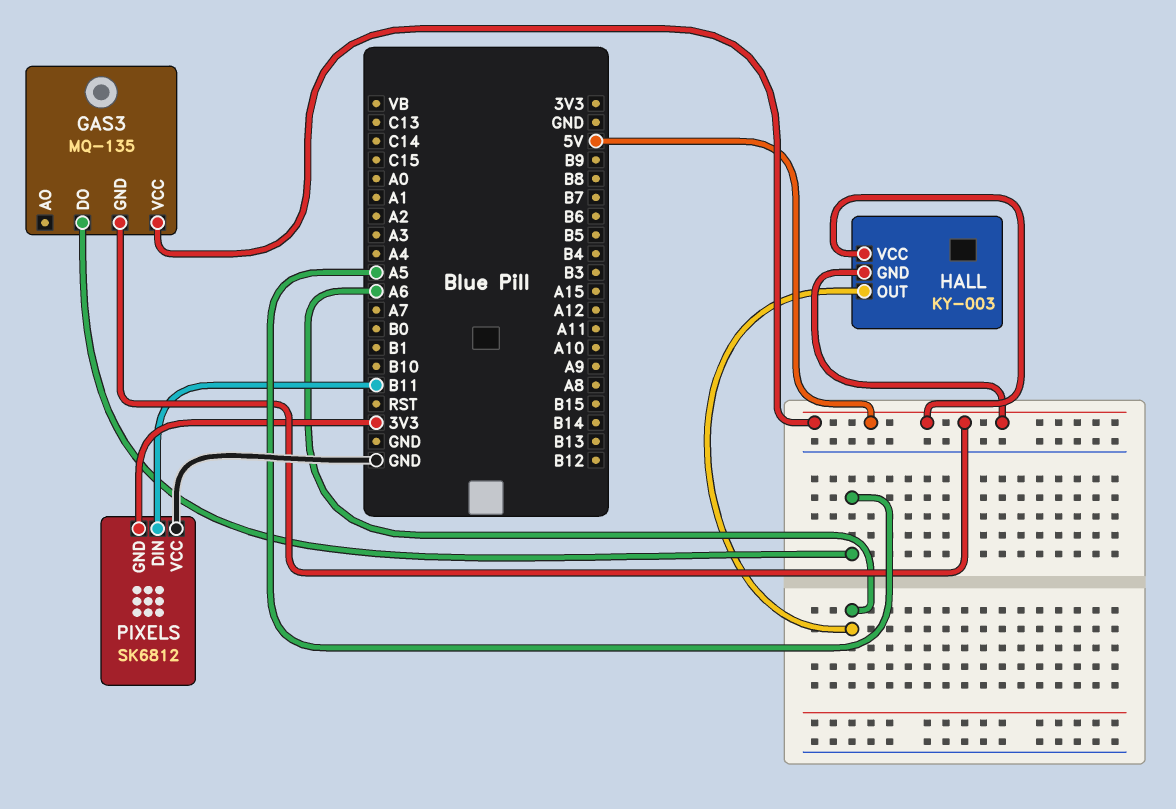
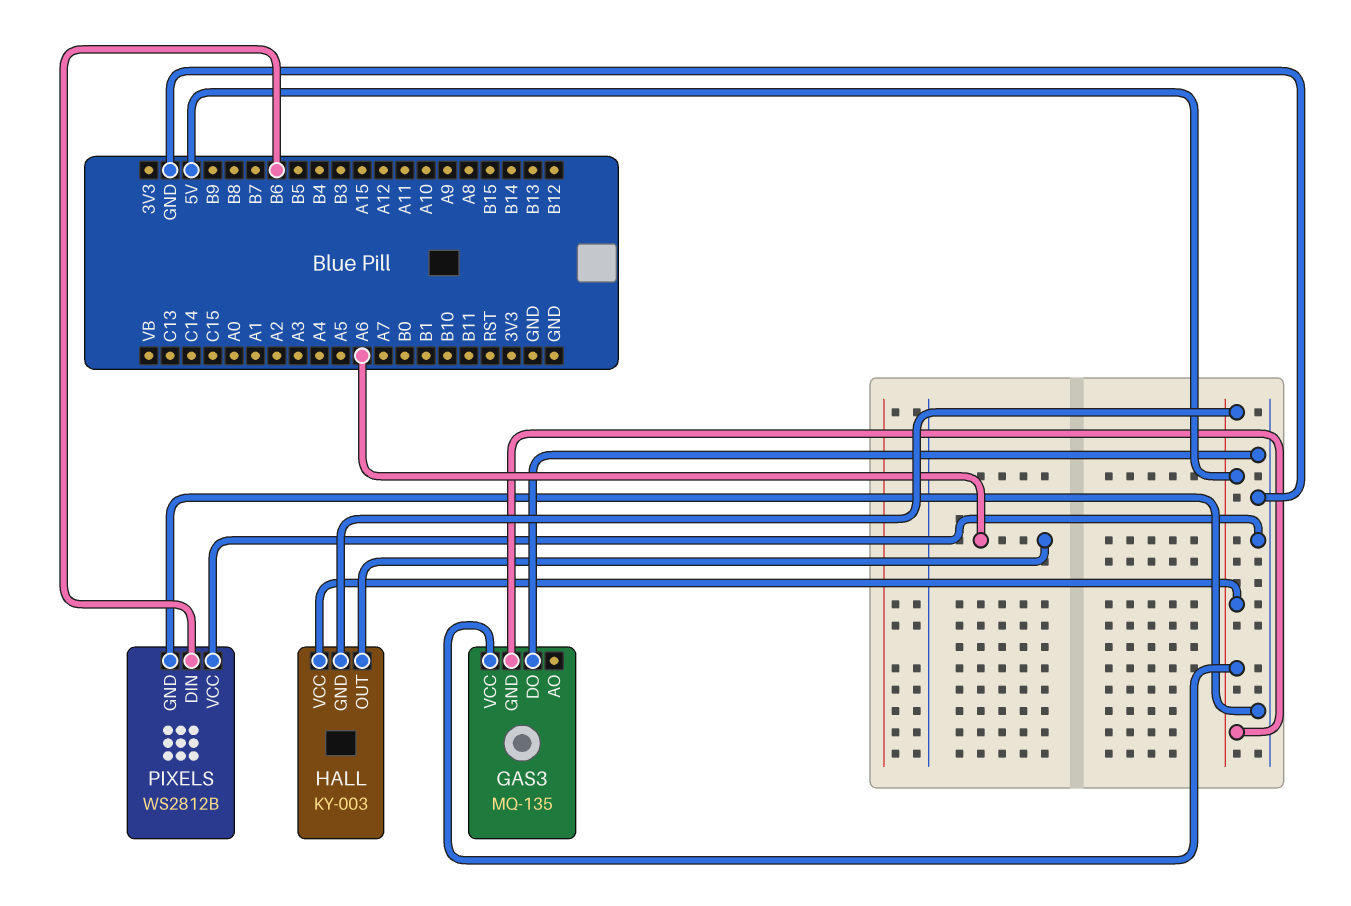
GAS3 pin DO: A5 -> GND
PIXELS: SK6812 -> WS2812B
PIXELS pin DIN: B11 -> B6
PIXELS pin GND: 3V3 -> GND

